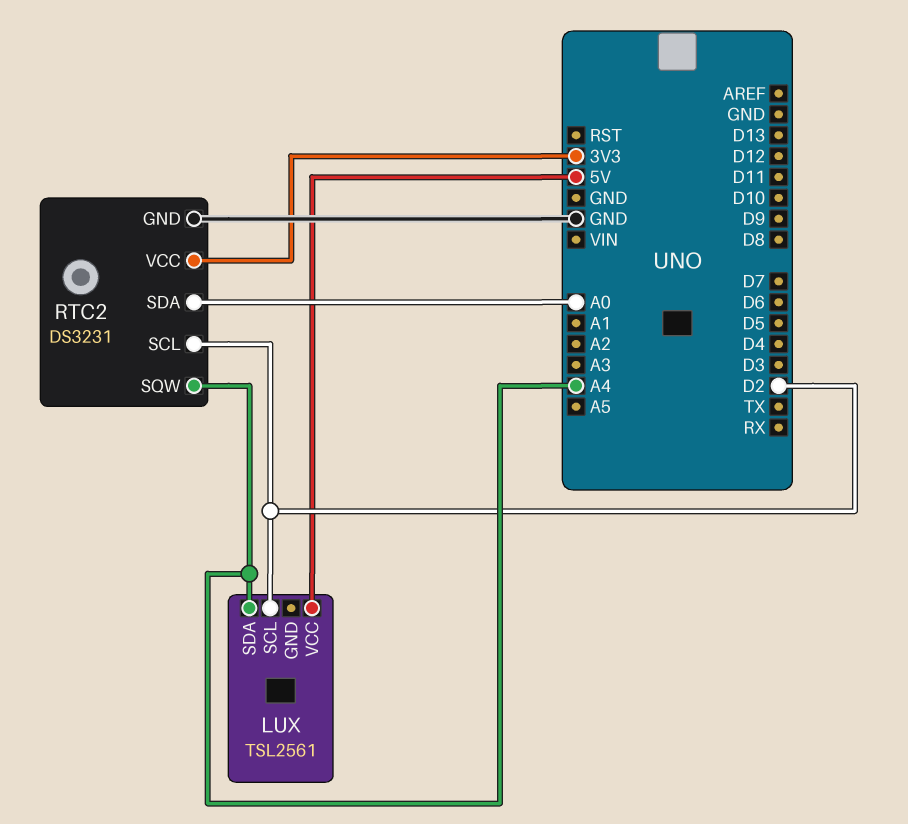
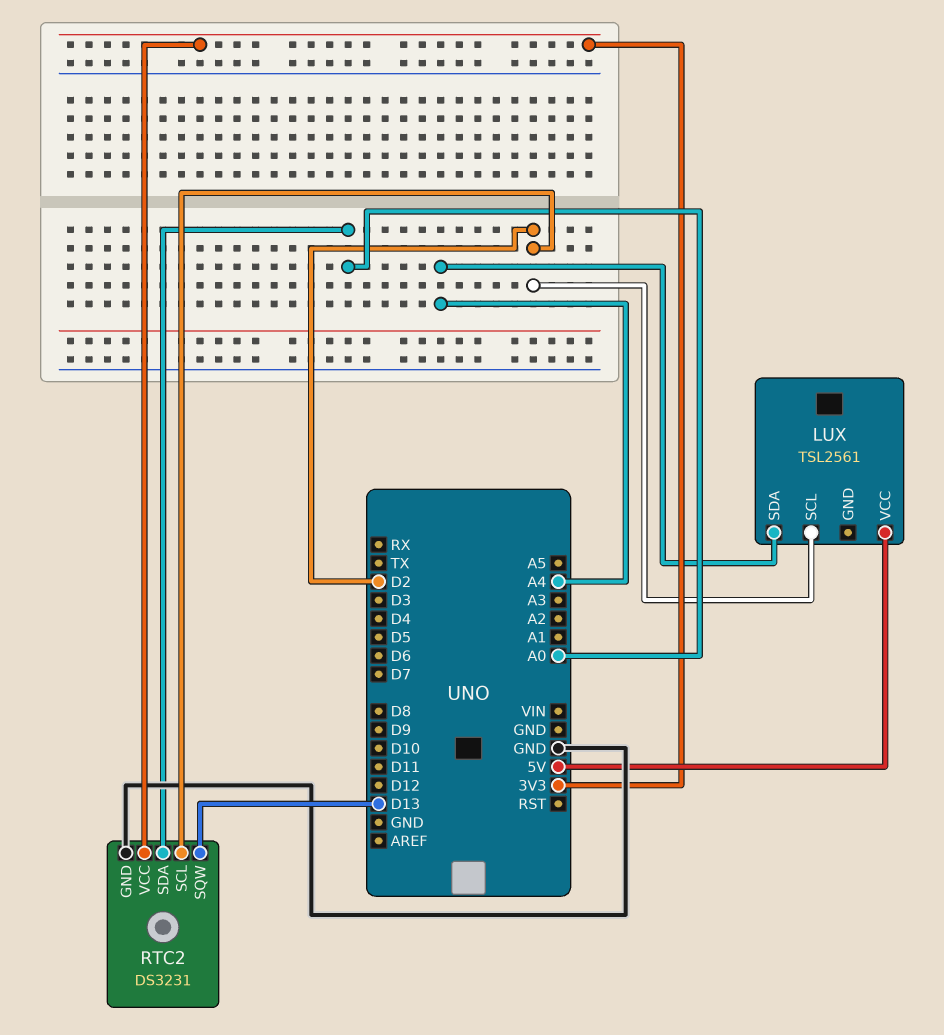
RTC2 pin SQW: A4 -> D13

